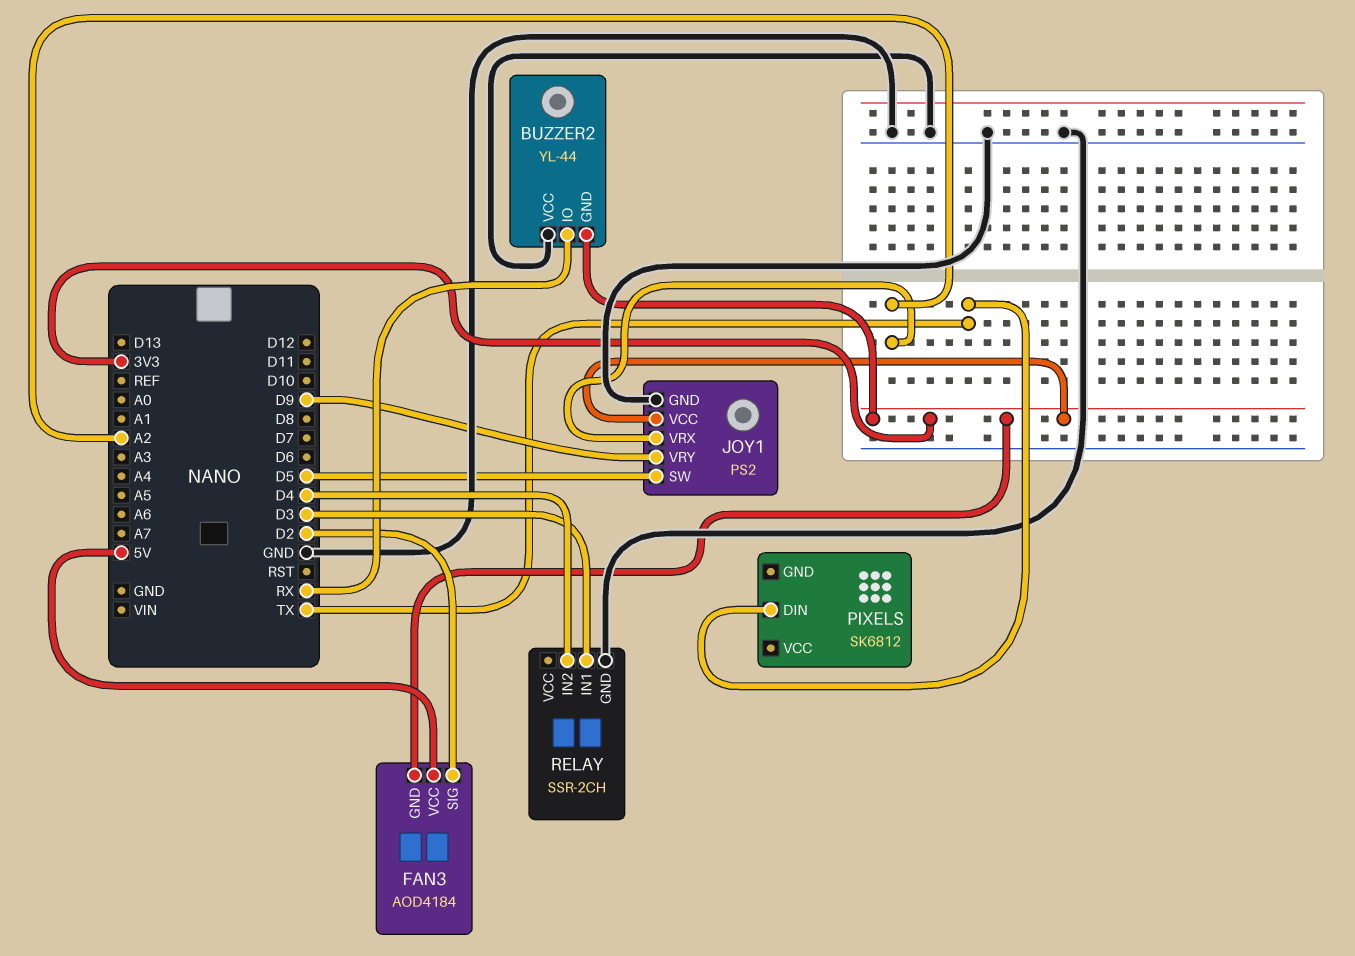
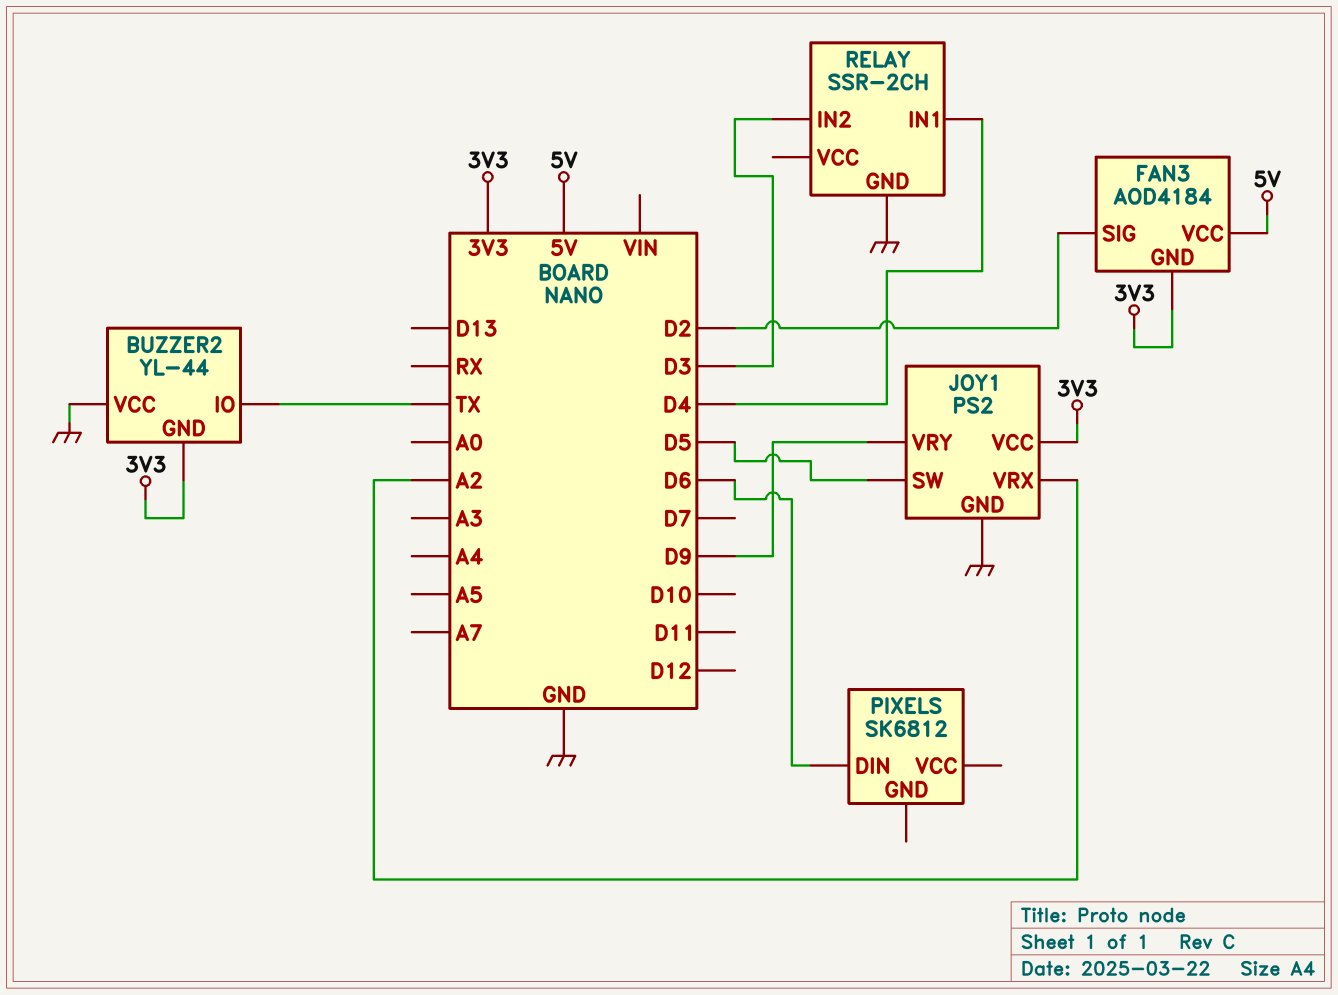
BUZZER2 pin IO: RX -> TX
PIXELS pin DIN: TX -> D6
RELAY pin IN1: D3 -> D4
RELAY pin IN2: D4 -> D3

